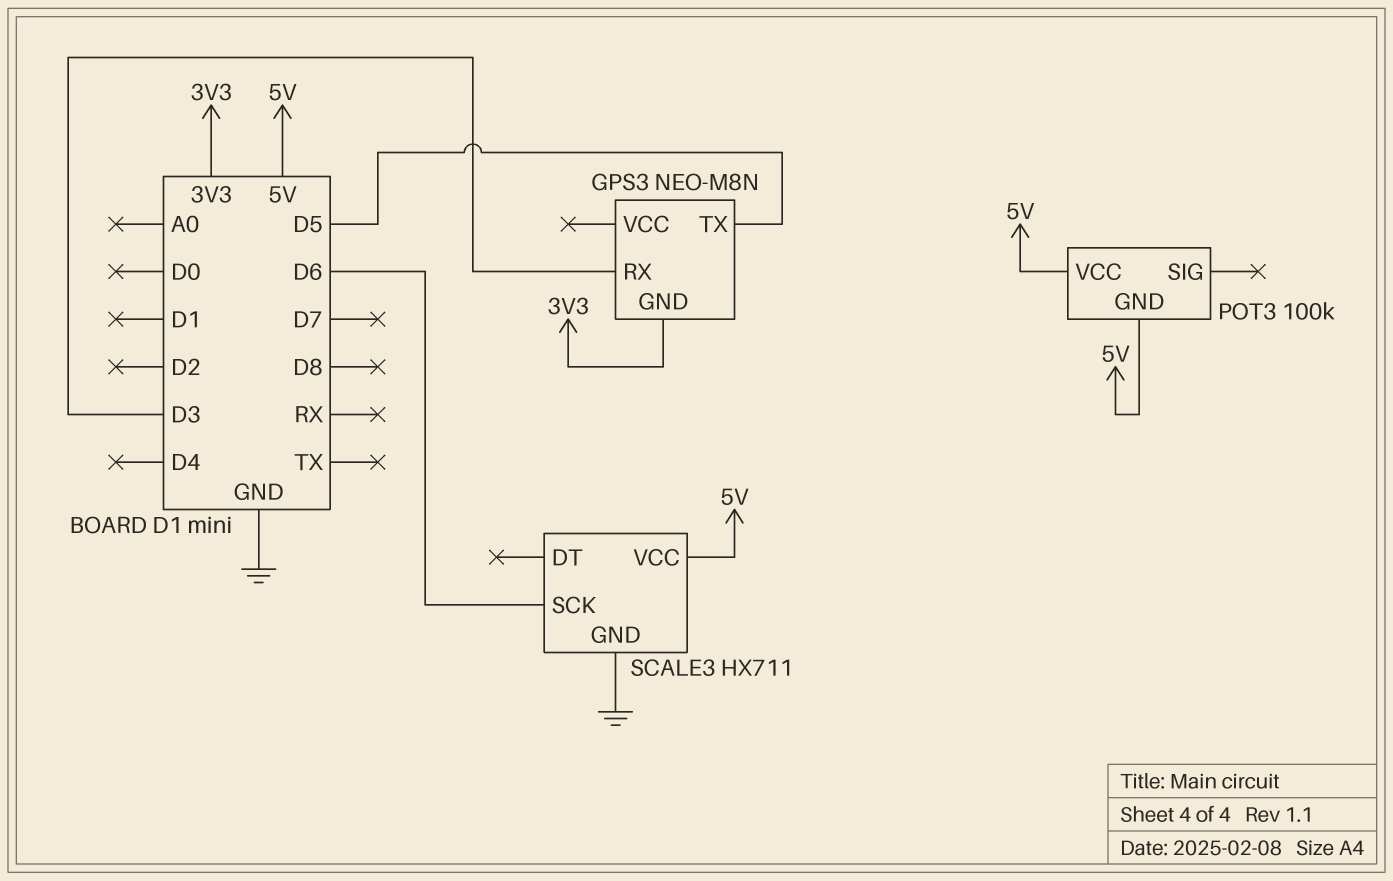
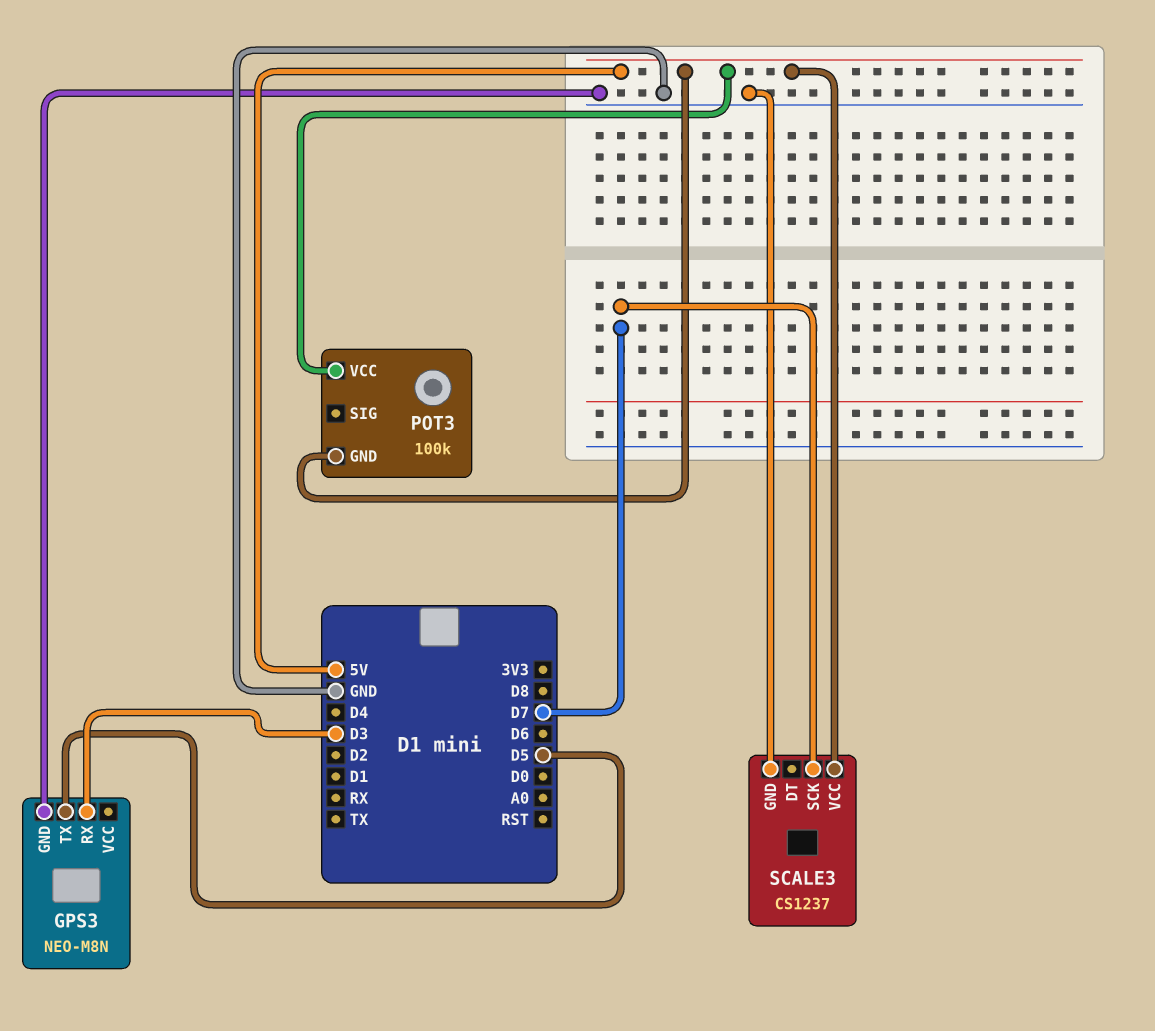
GPS3 pin GND: 3V3 -> GND
SCALE3: HX711 -> CS1237
SCALE3 pin SCK: D6 -> D7

